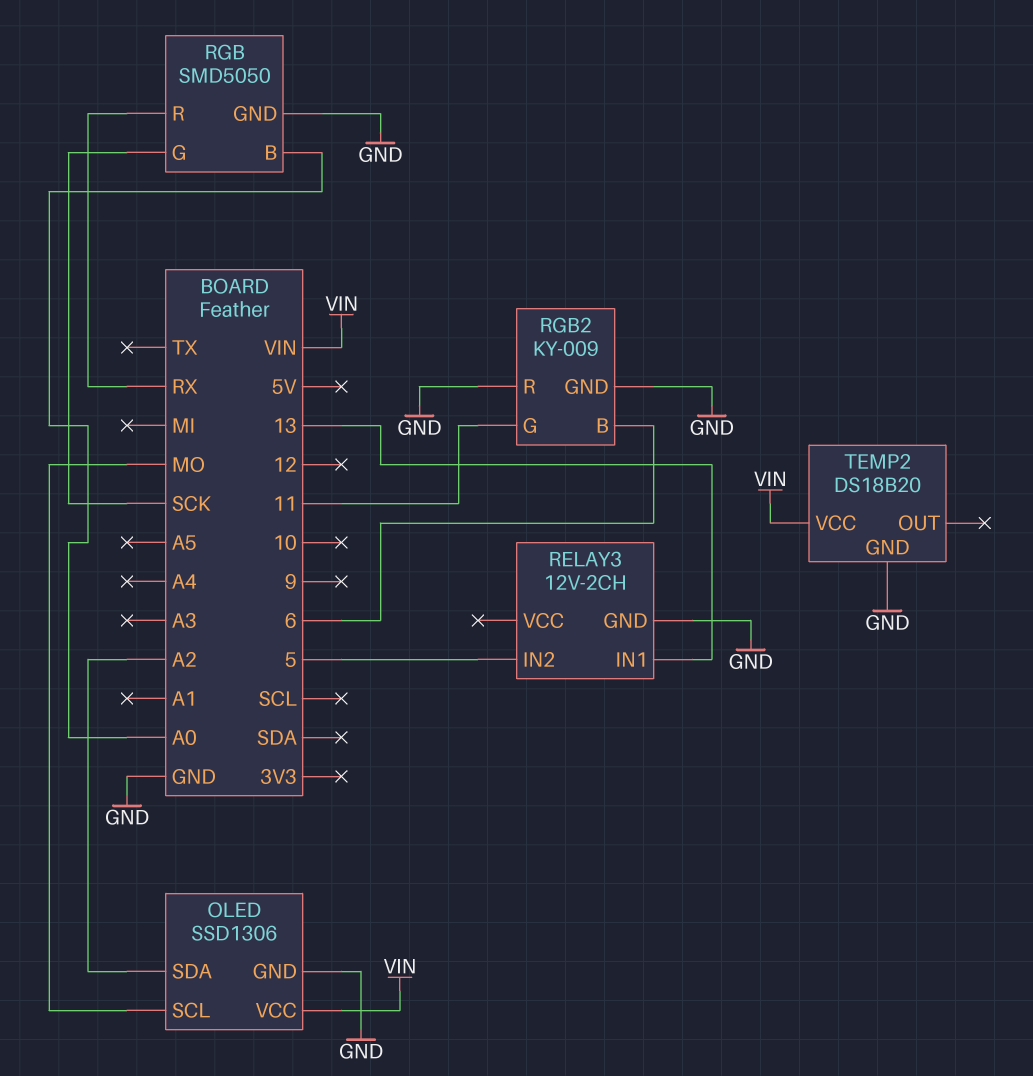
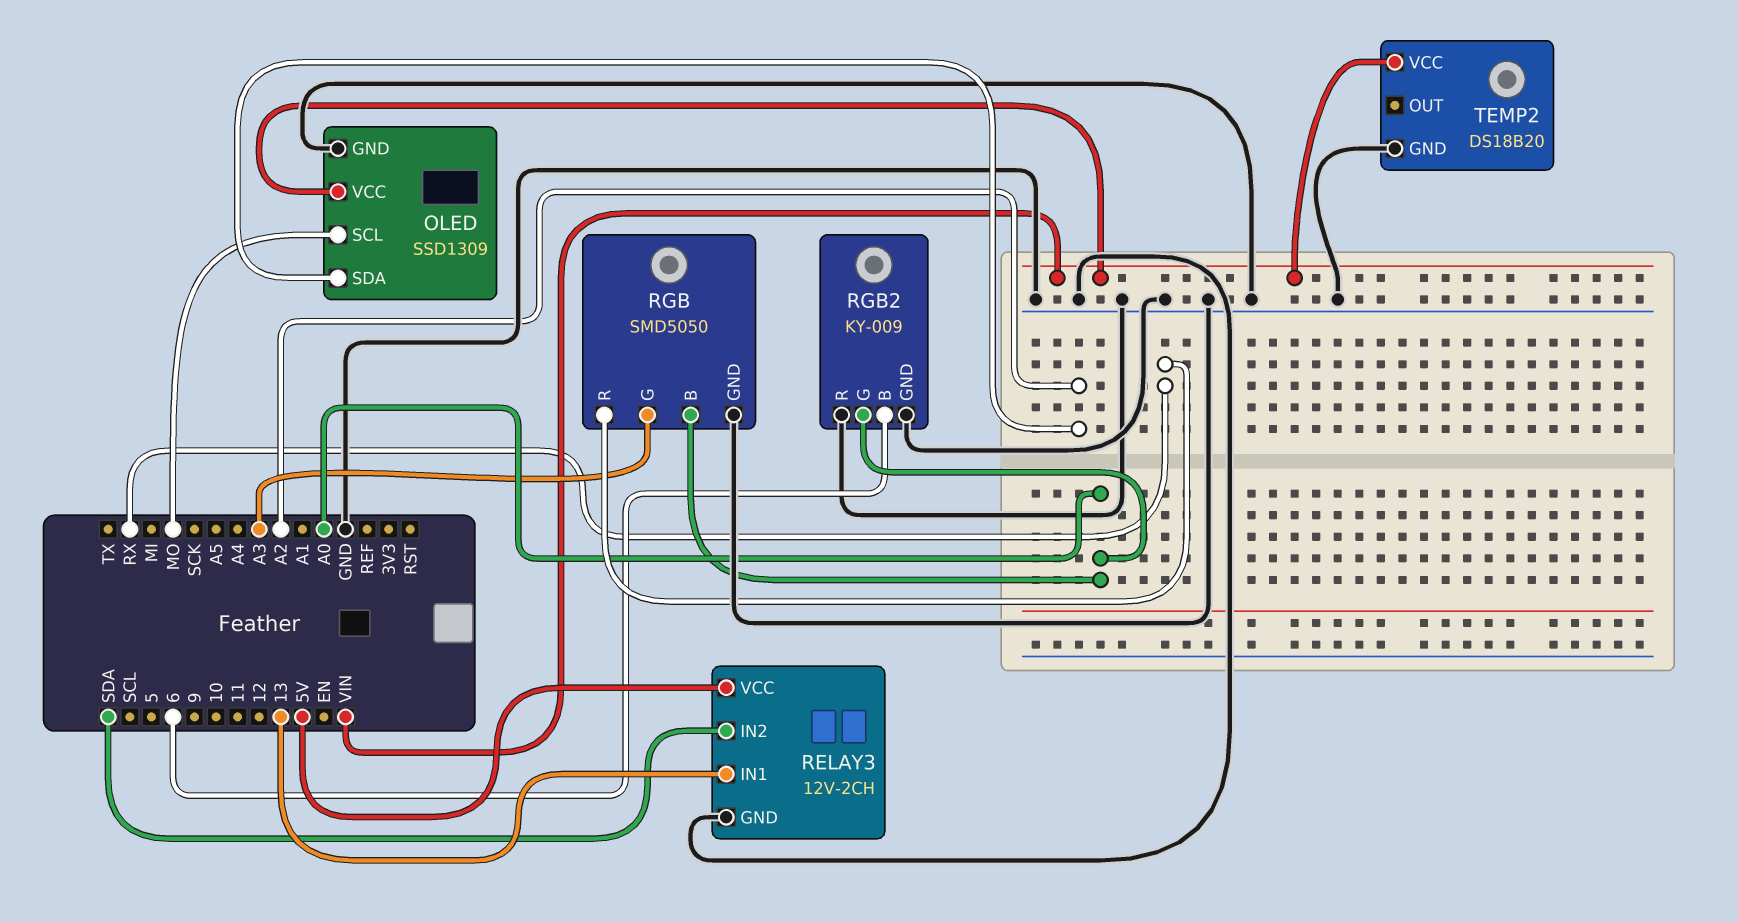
OLED: SSD1306 -> SSD1309
RELAY3 pin IN2: 5 -> SDA
RELAY3 pin VCC: none -> 5V
RGB pin G: SCK -> A3
RGB2 pin G: 11 -> A0

